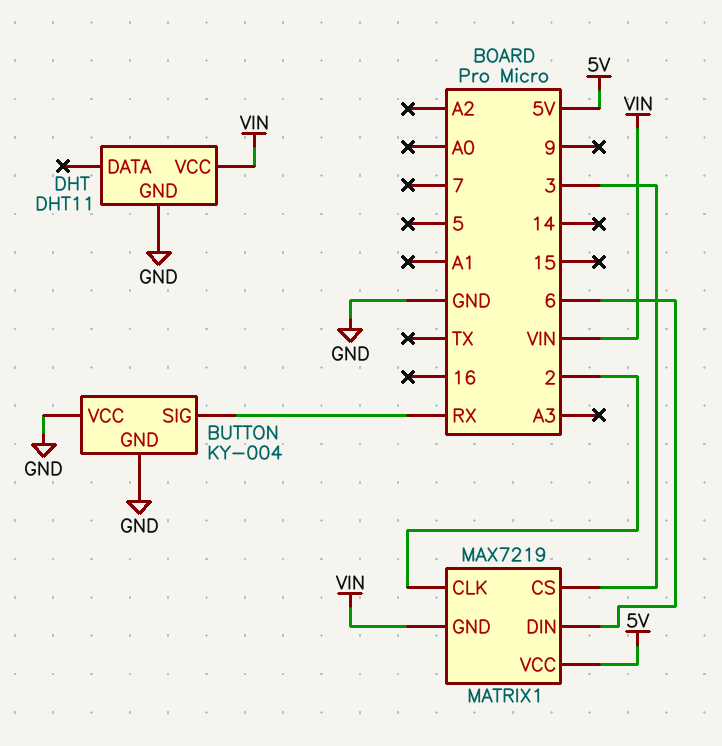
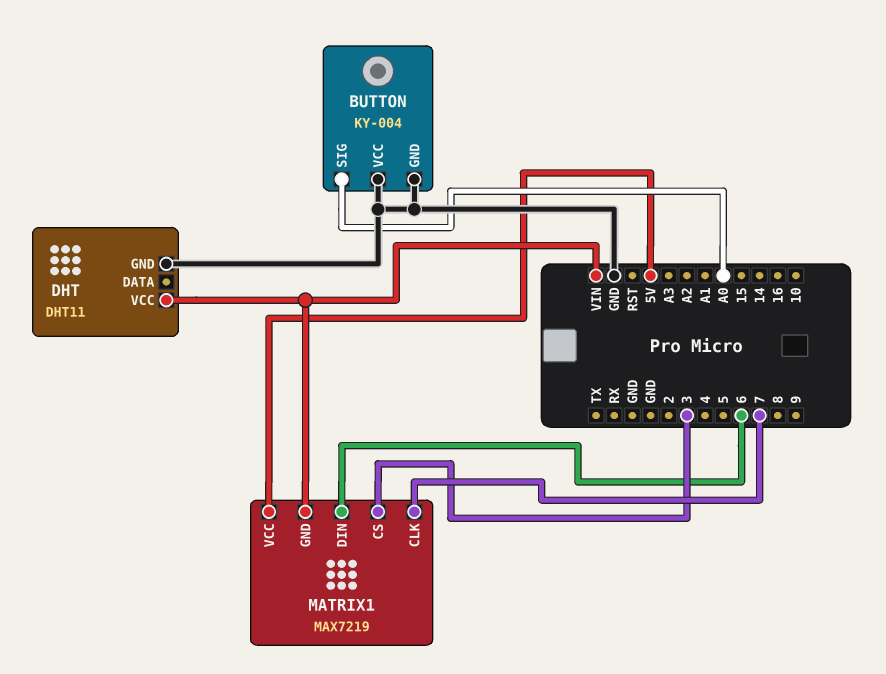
BUTTON pin SIG: RX -> A0
MATRIX1 pin CLK: 2 -> 7

